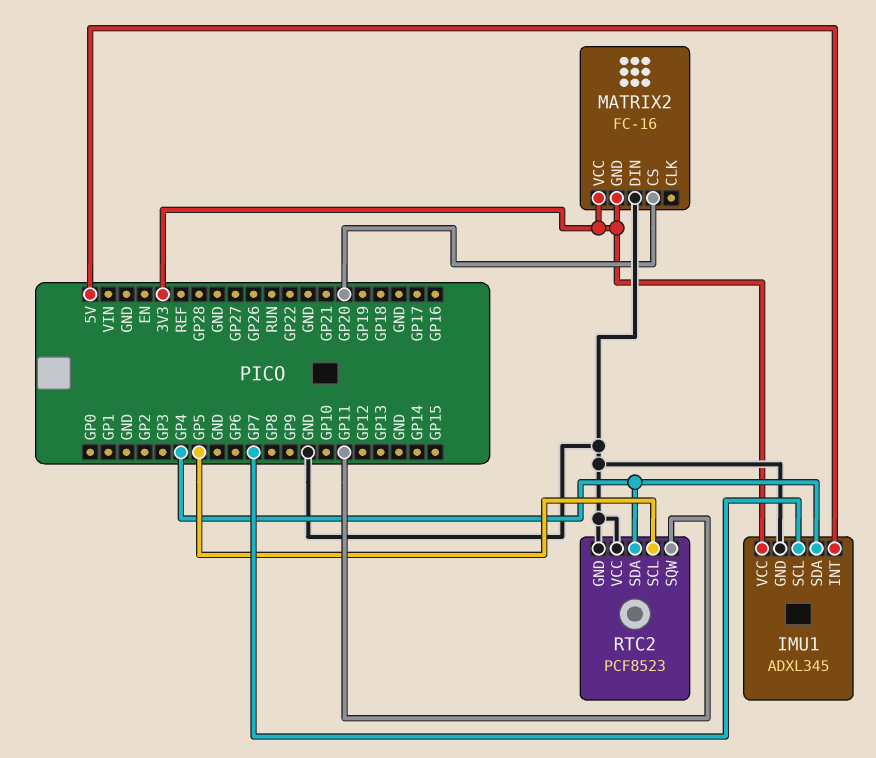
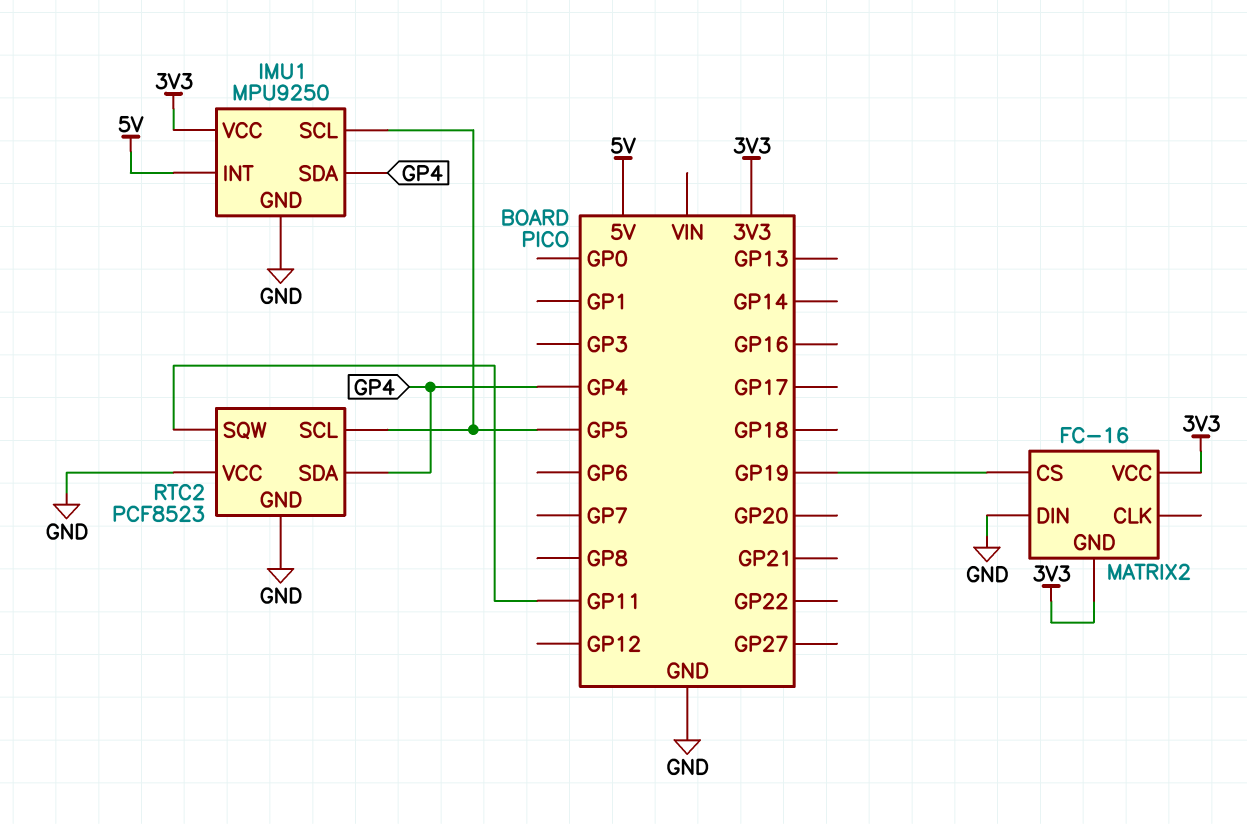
IMU1: ADXL345 -> MPU9250
IMU1 pin SCL: GP7 -> GP5
MATRIX2 pin CS: GP20 -> GP19

